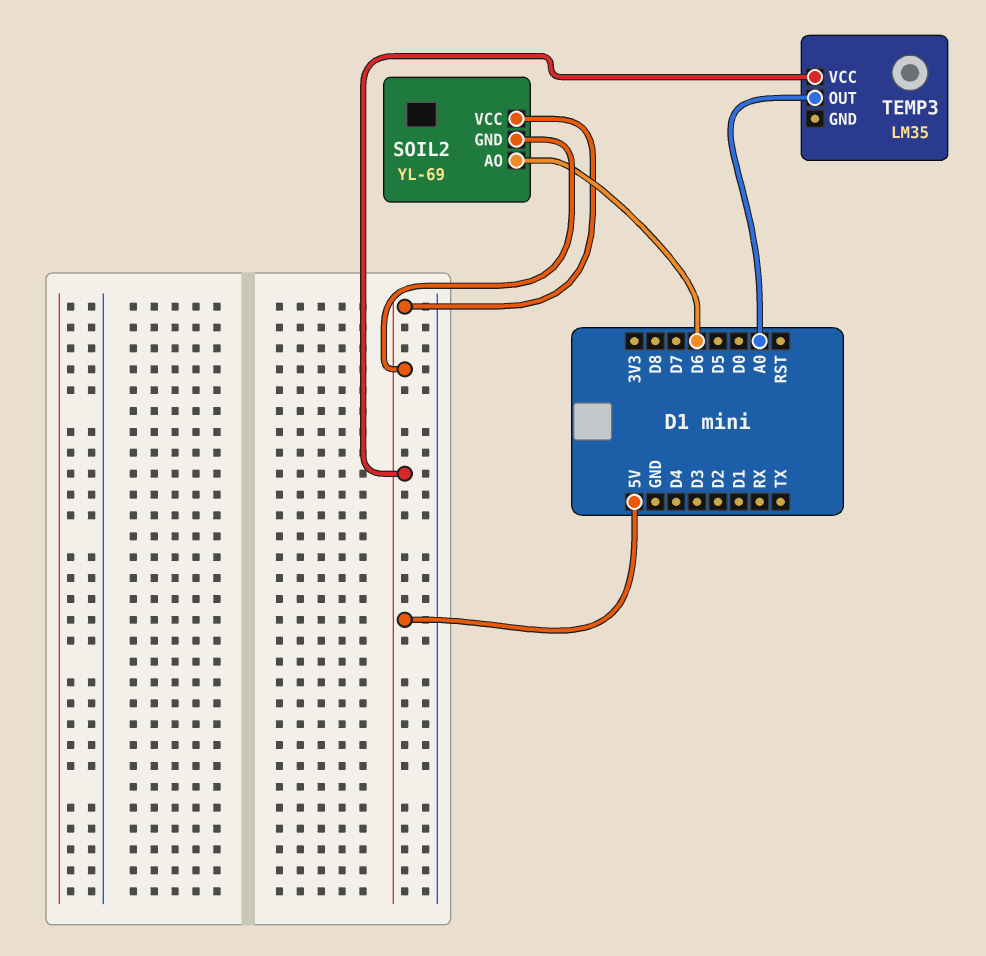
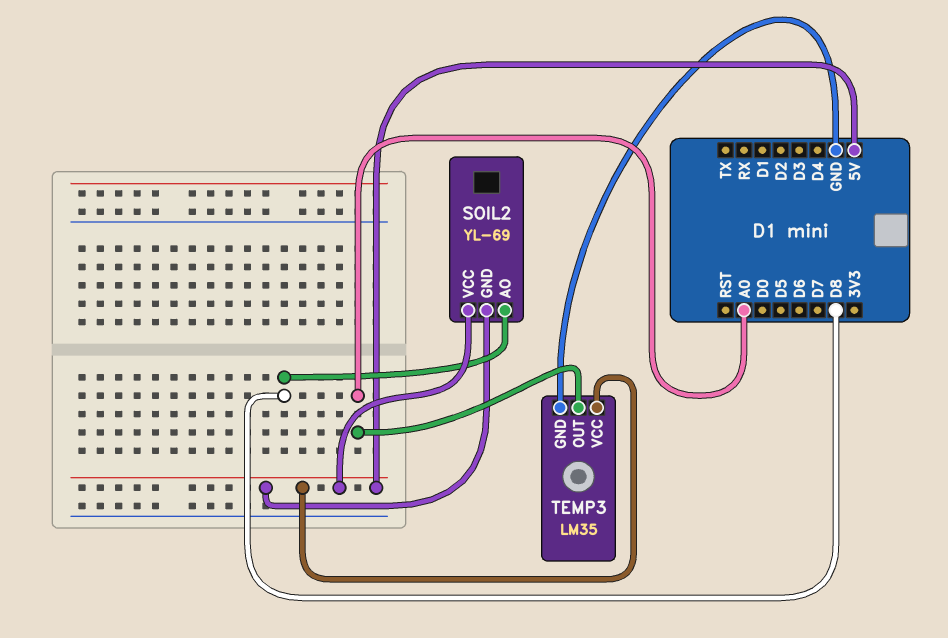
SOIL2 pin AO: D6 -> D8
TEMP3 pin GND: none -> GND

